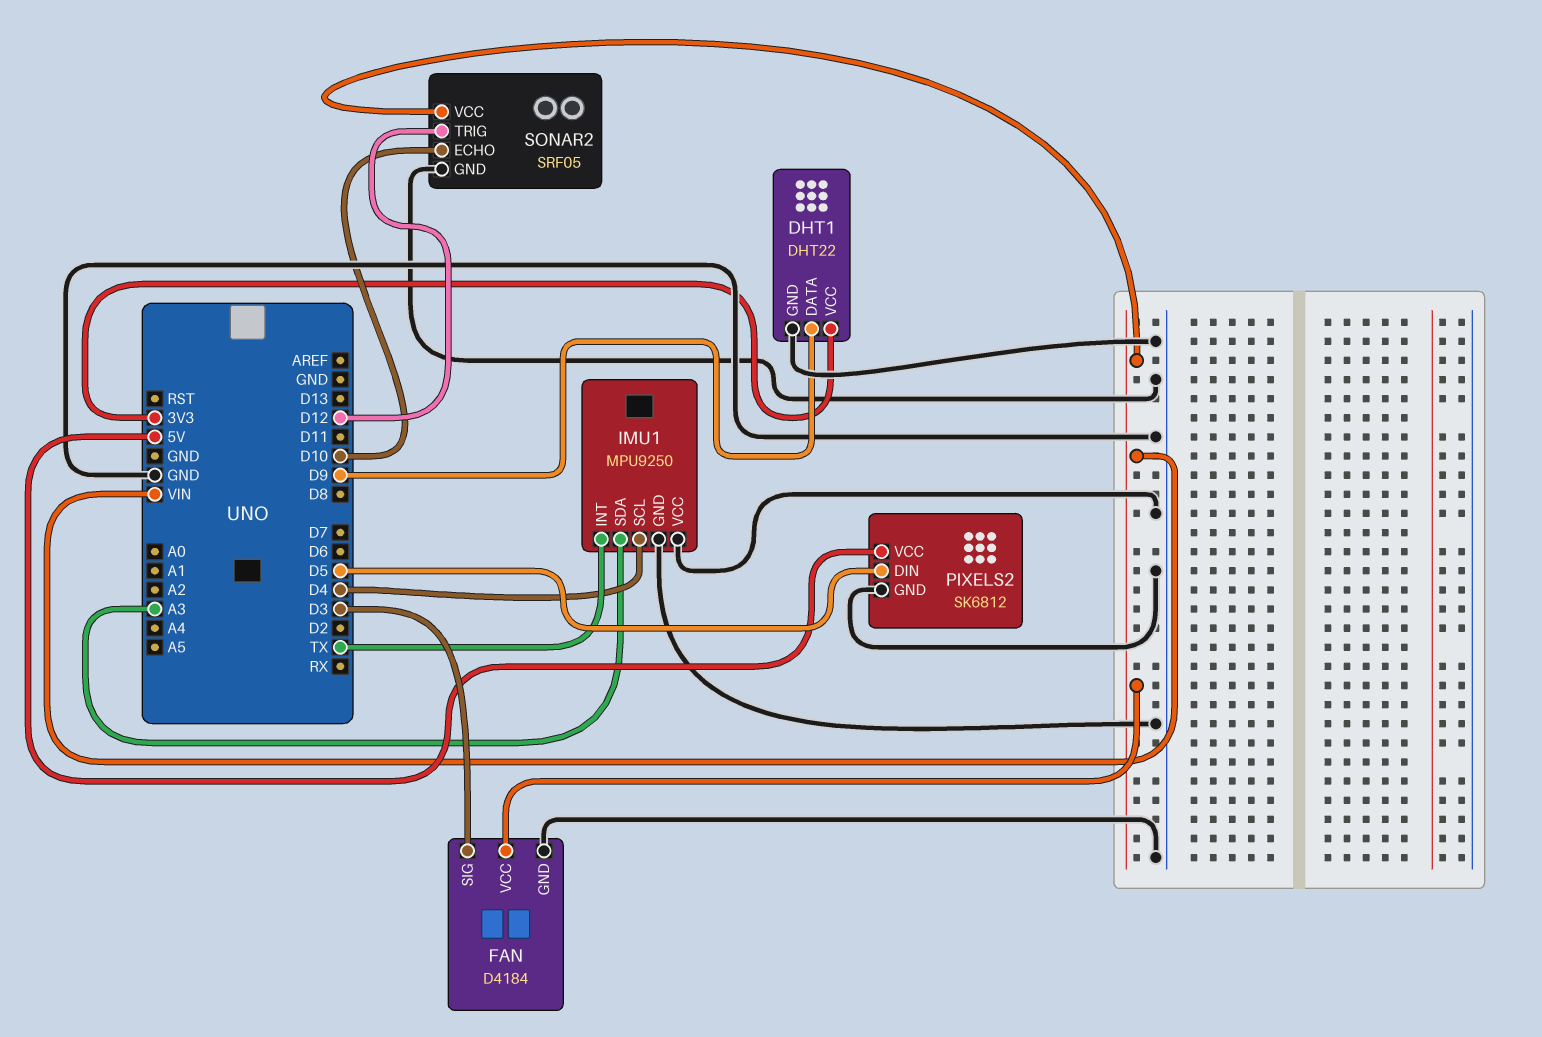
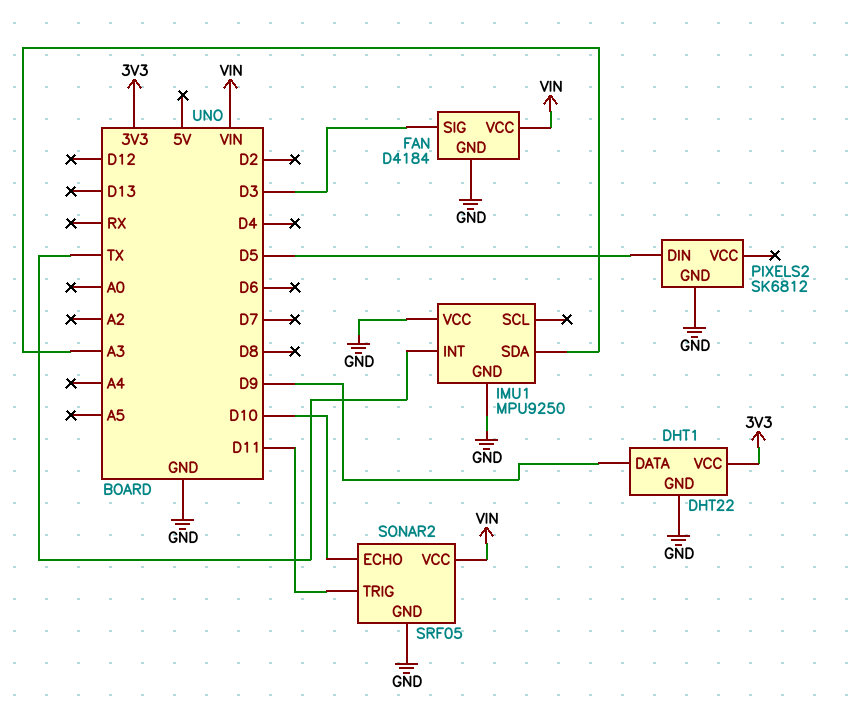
IMU1 pin SCL: D4 -> none
PIXELS2 pin VCC: 5V -> none
SONAR2 pin TRIG: D12 -> D11

